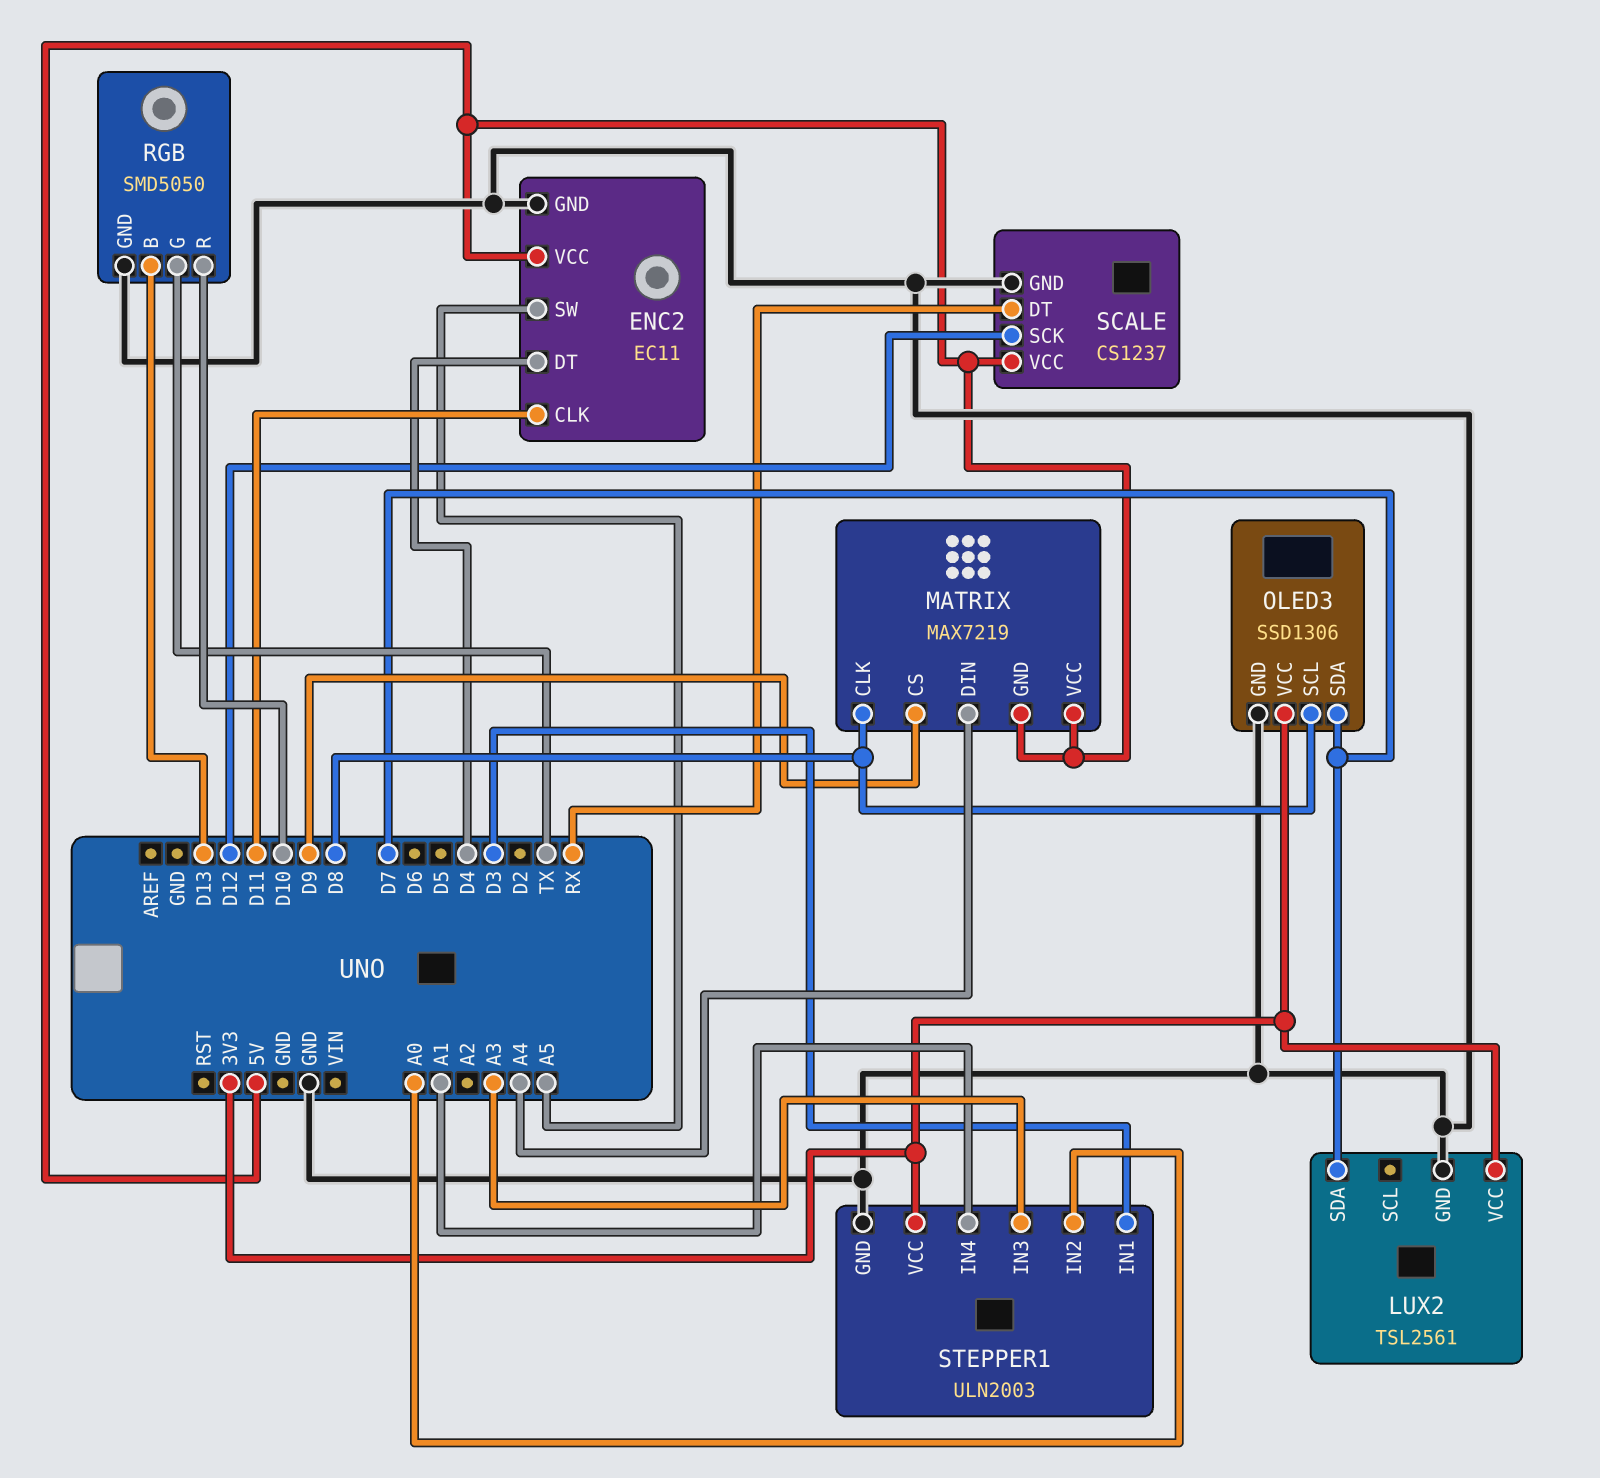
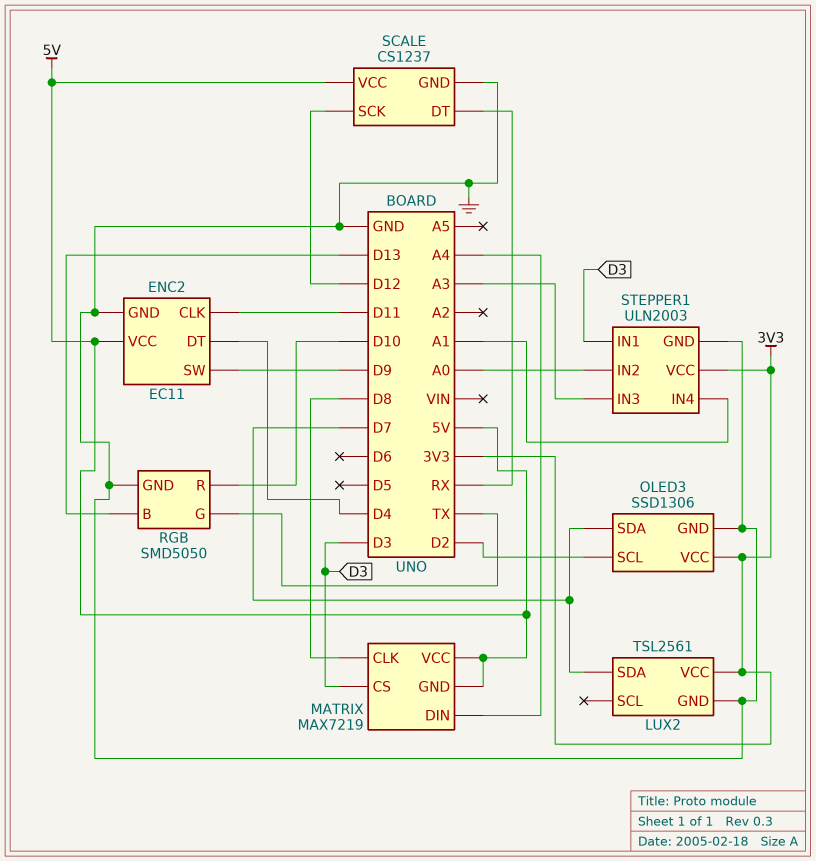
ENC2 pin SW: A5 -> D9
MATRIX pin CS: D9 -> D3
OLED3 pin SCL: D8 -> D2

